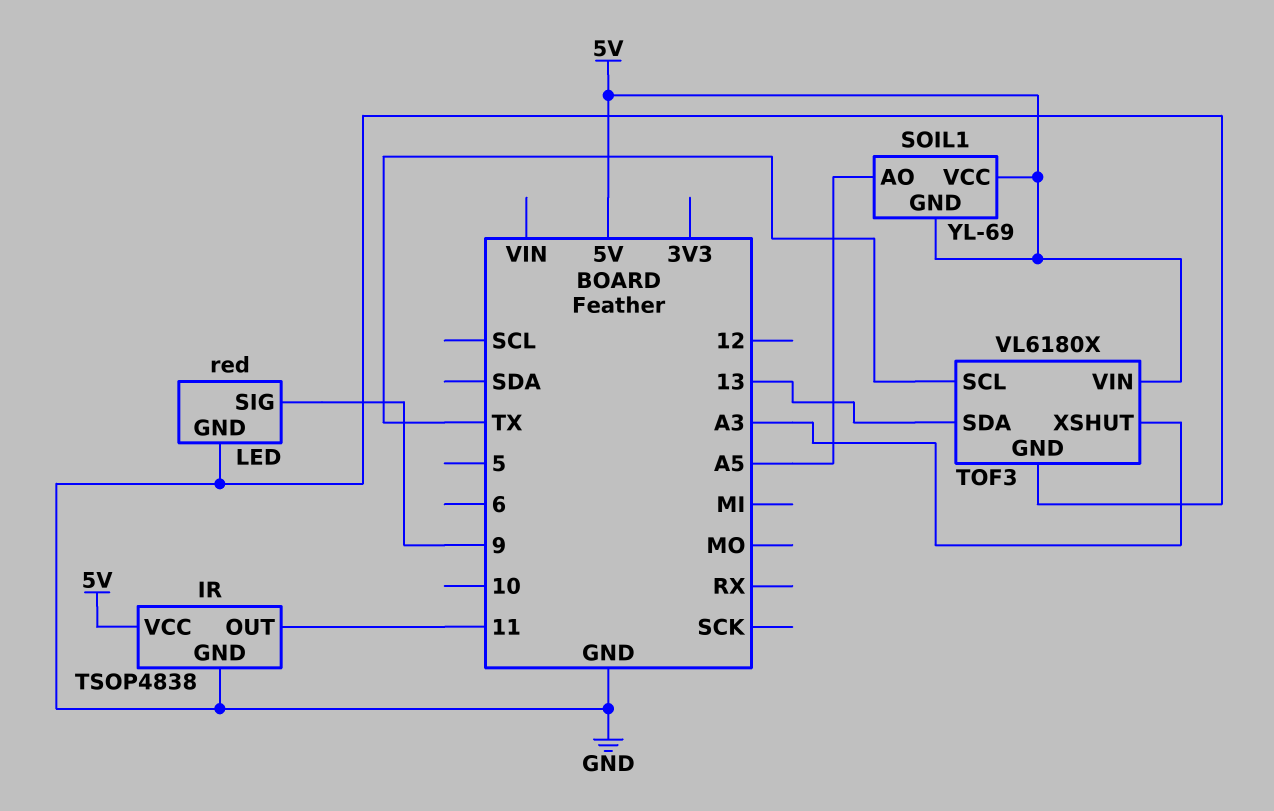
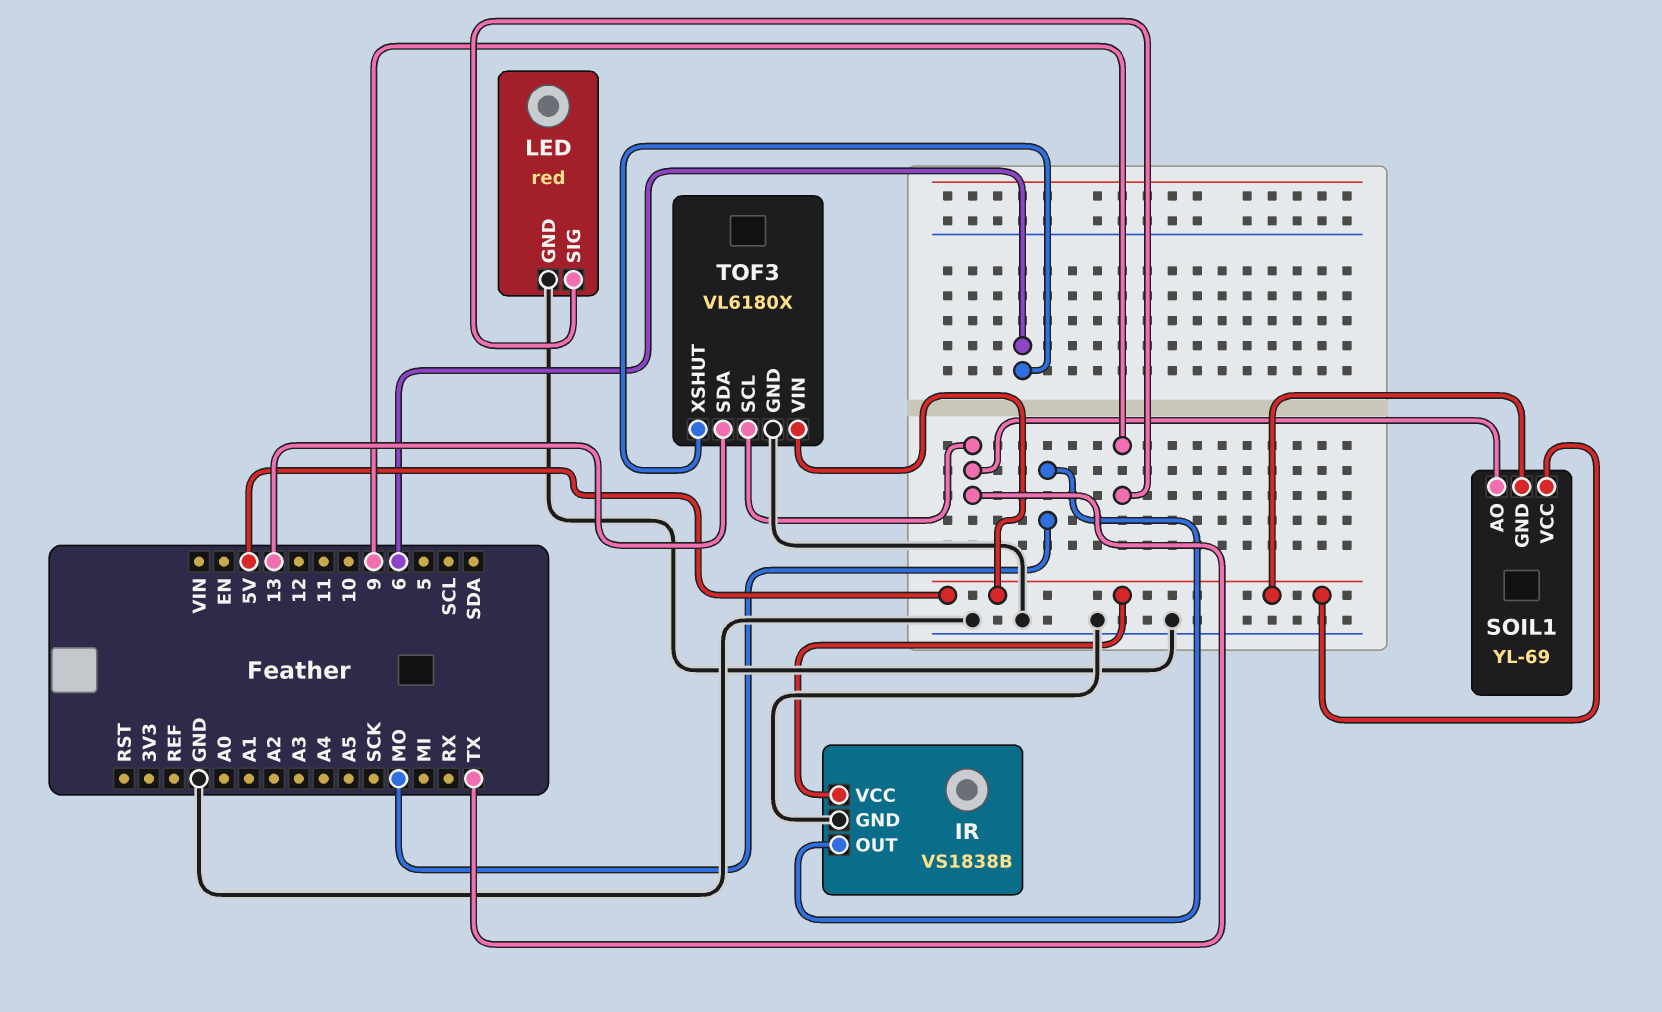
IR: TSOP4838 -> VS1838B
IR pin OUT: 11 -> MO
SOIL1 pin AO: A5 -> TX
TOF3 pin XSHUT: A3 -> 6

